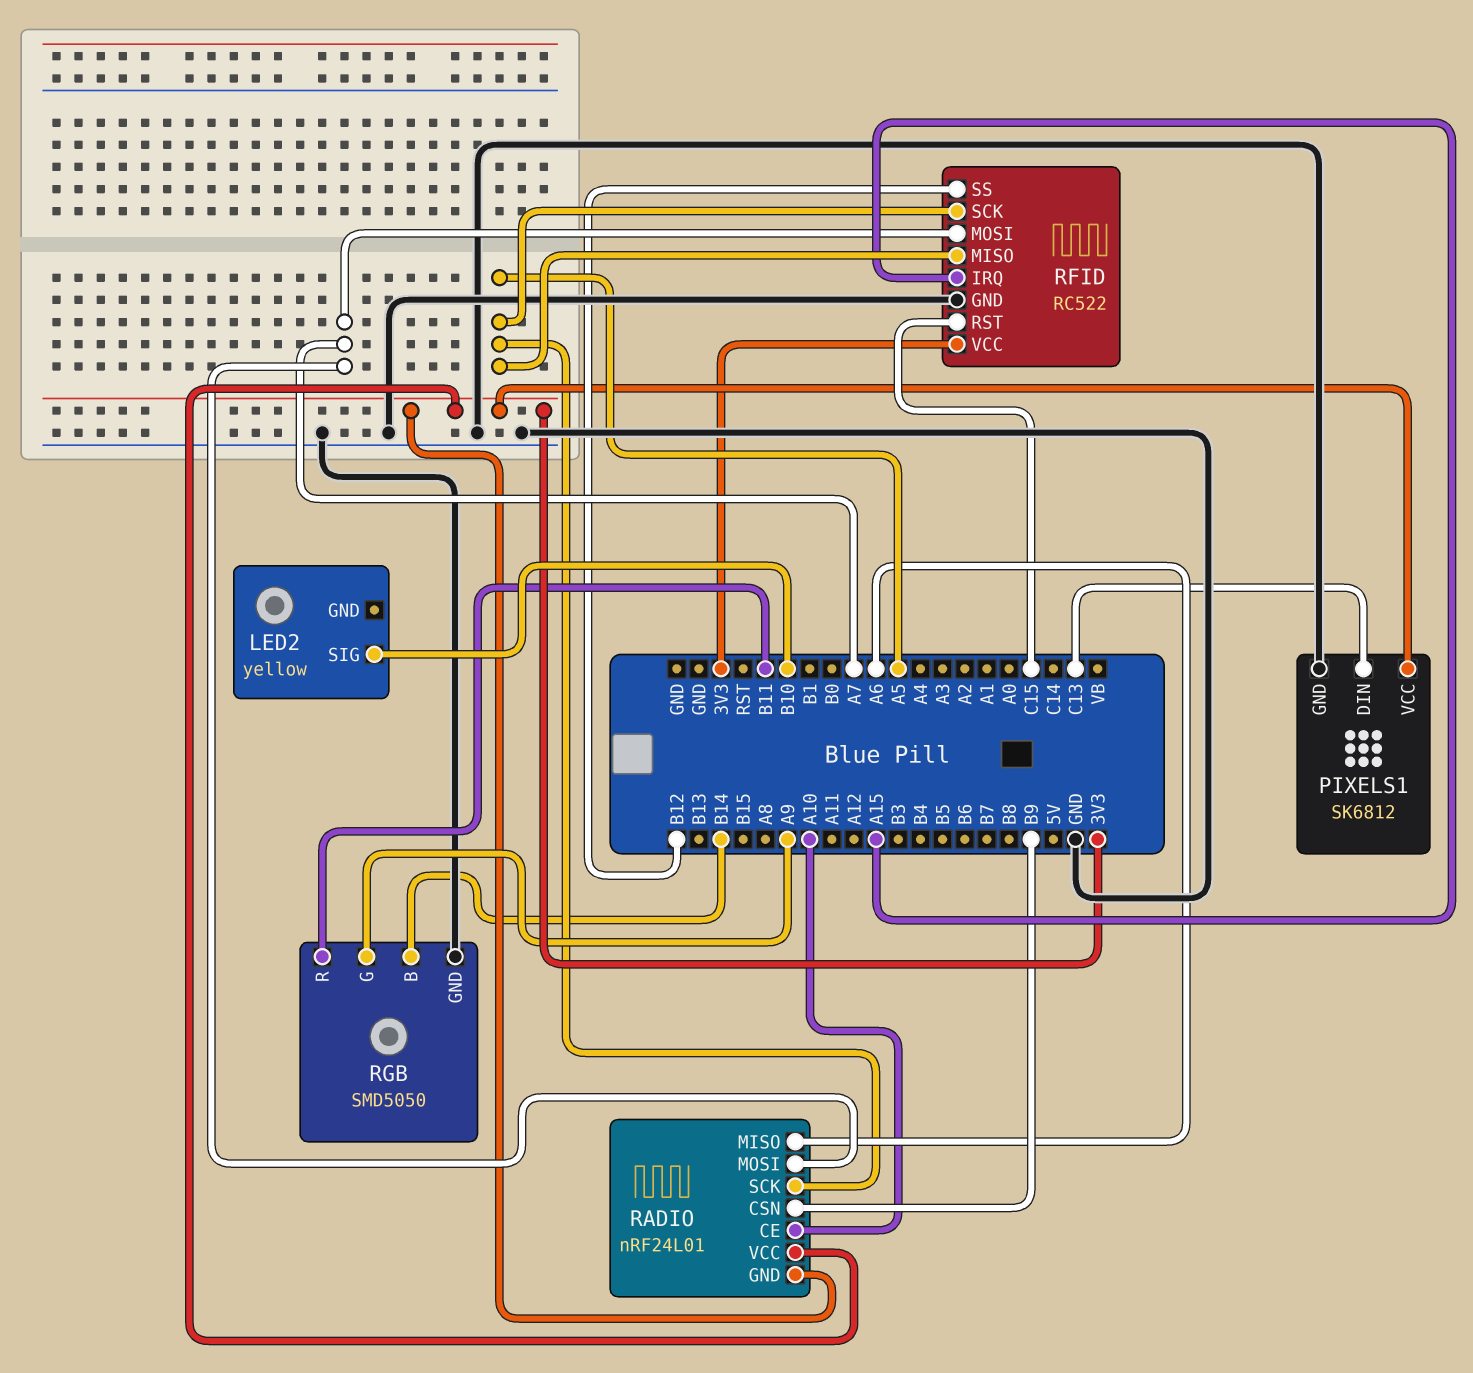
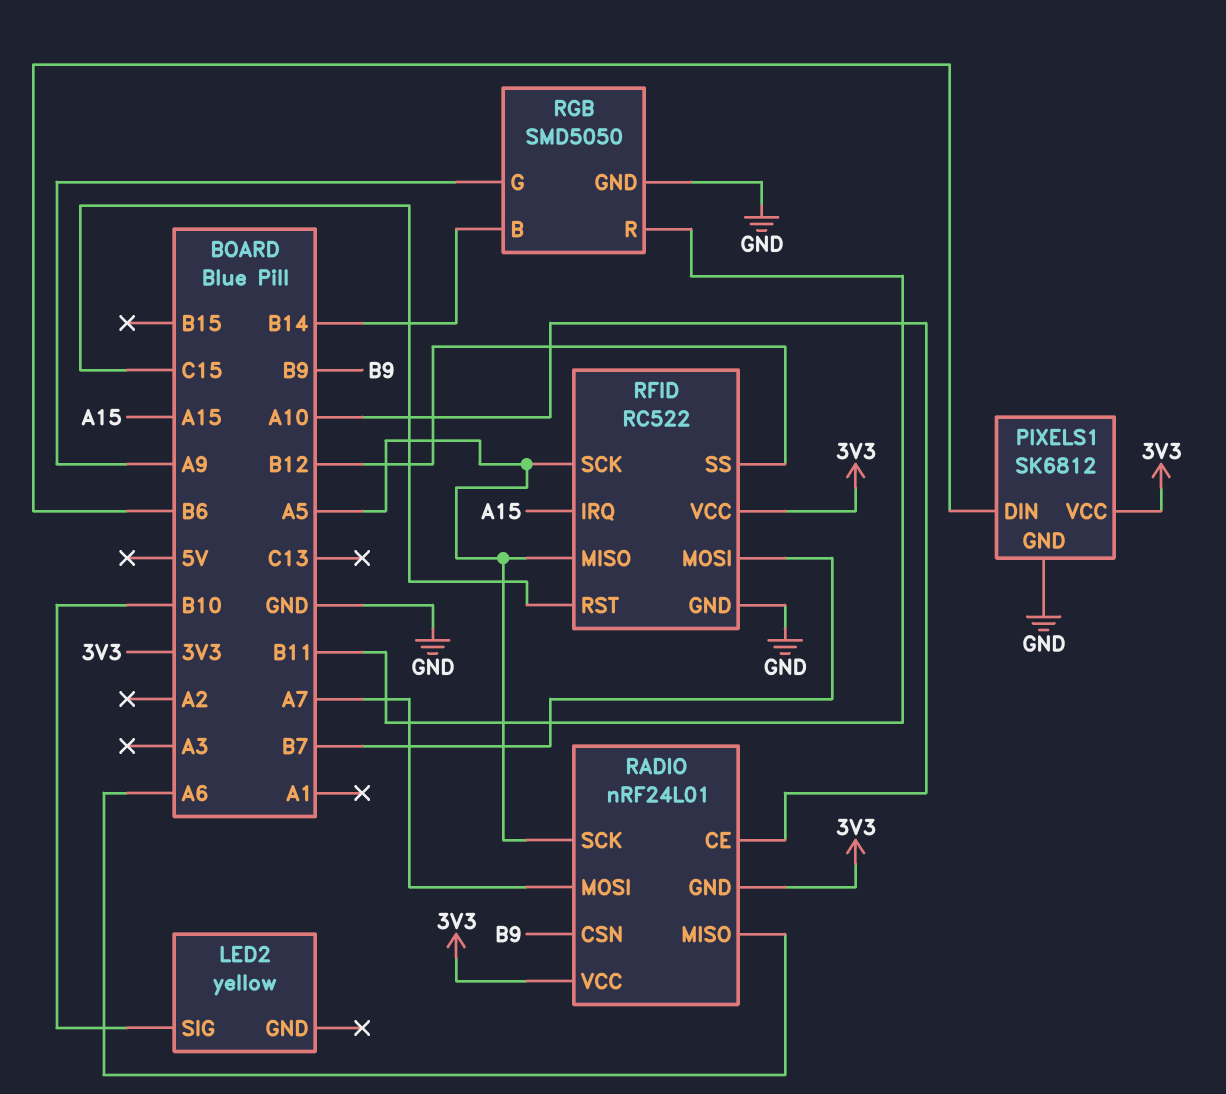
PIXELS1 pin DIN: C13 -> B6
RFID pin MOSI: A7 -> B7

